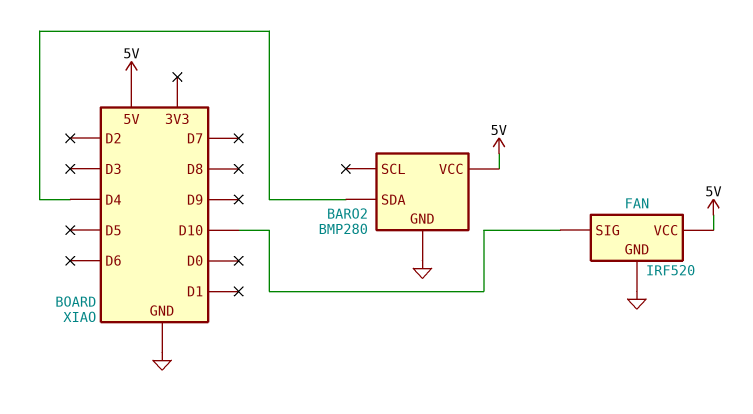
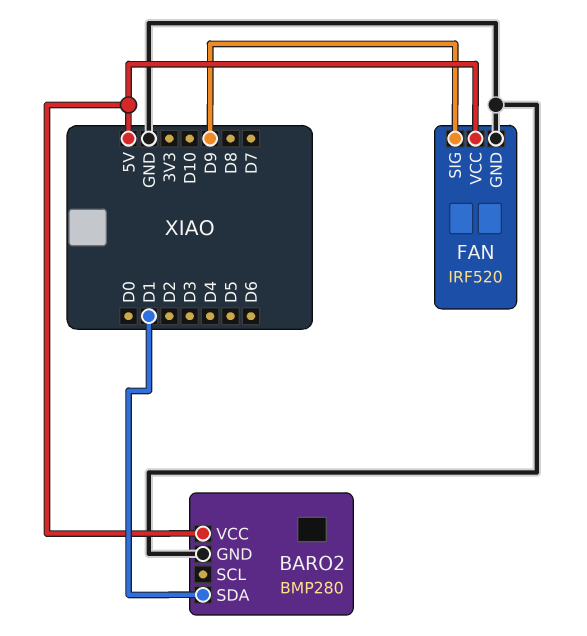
BARO2 pin SDA: D4 -> D1
FAN pin SIG: D10 -> D9

